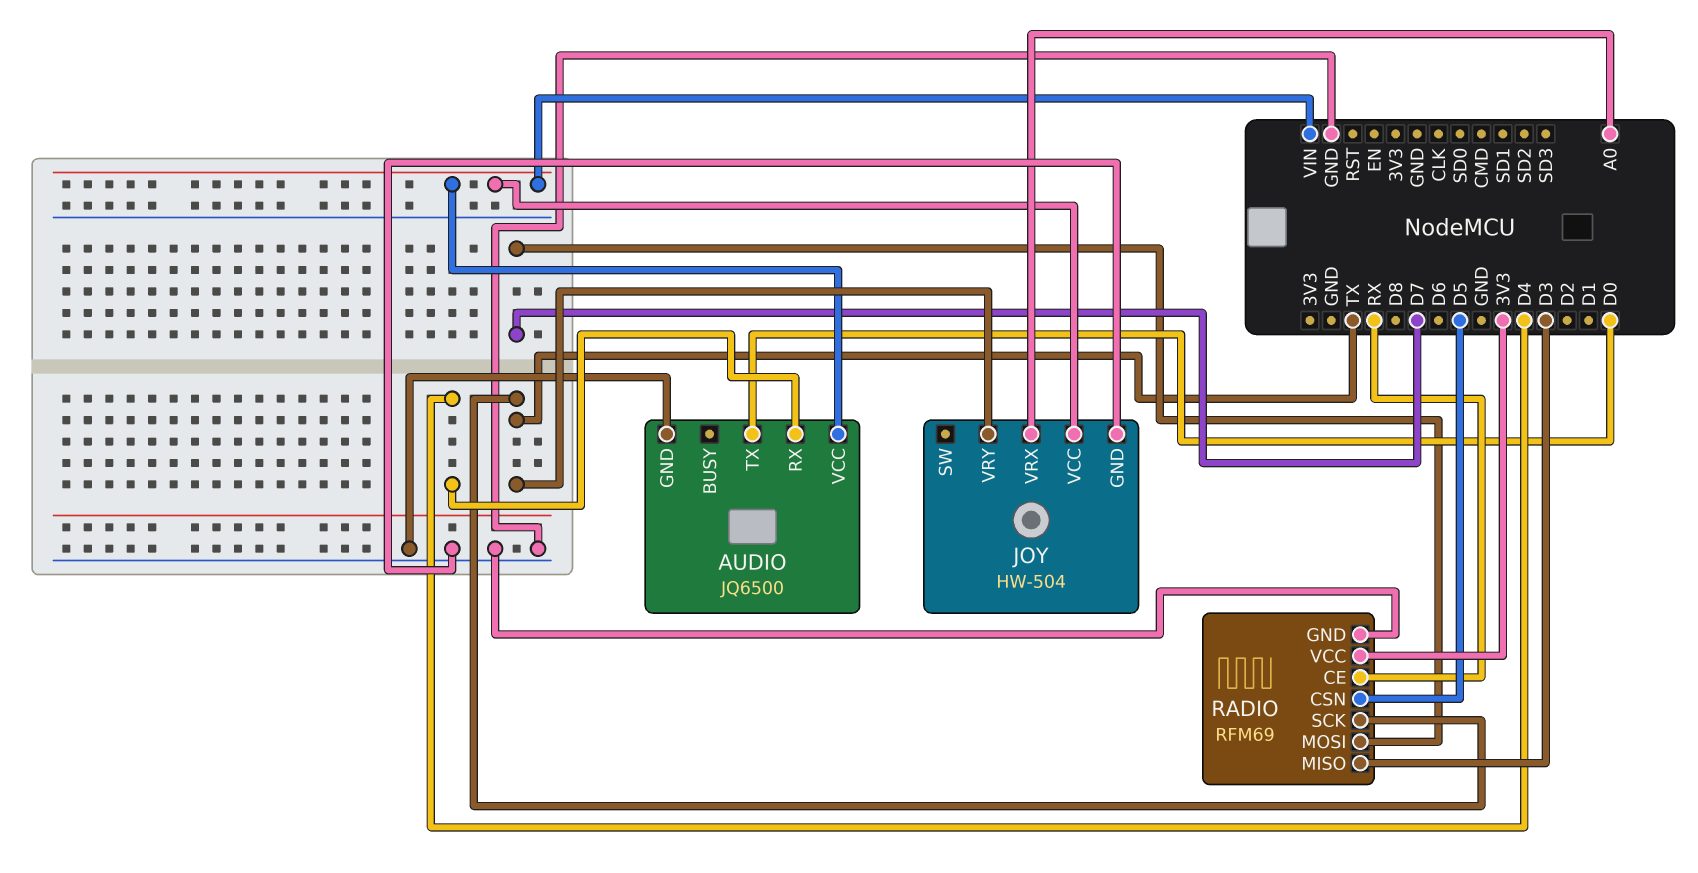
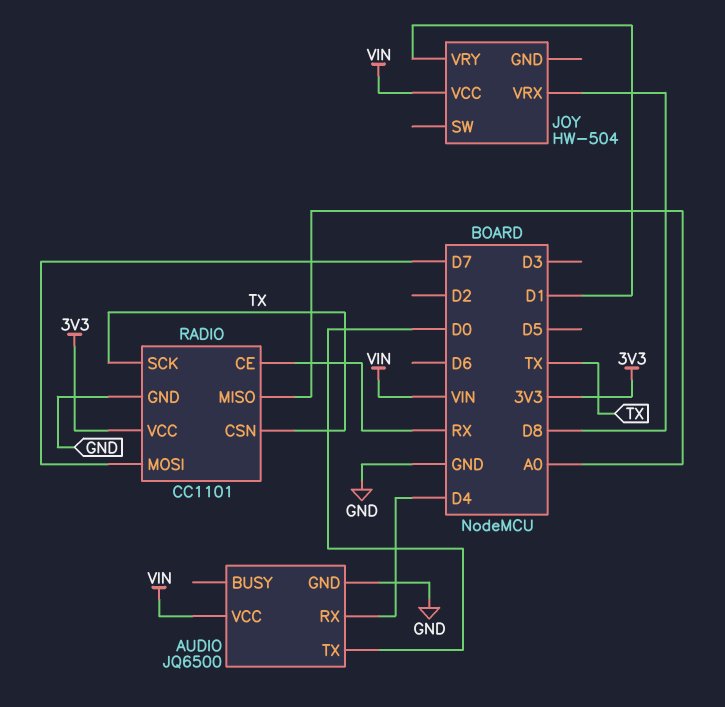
JOY pin GND: GND -> none
JOY pin VRX: A0 -> D8
JOY pin VRY: TX -> D1
RADIO: RFM69 -> CC1101
RADIO pin CSN: D5 -> TX
RADIO pin MISO: D3 -> A0

